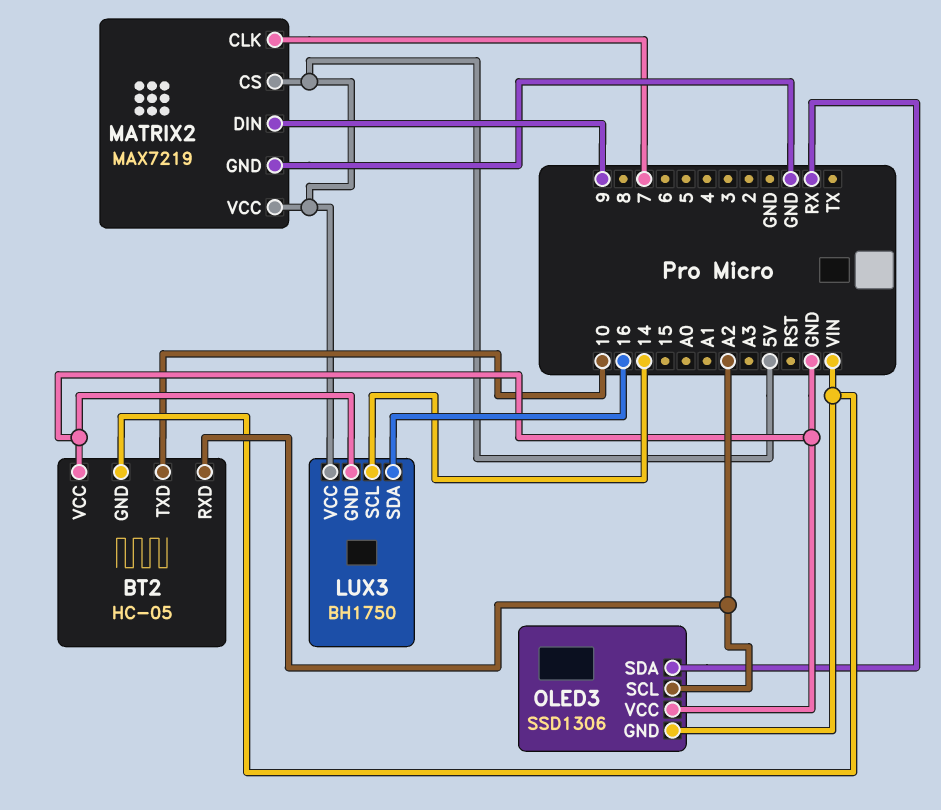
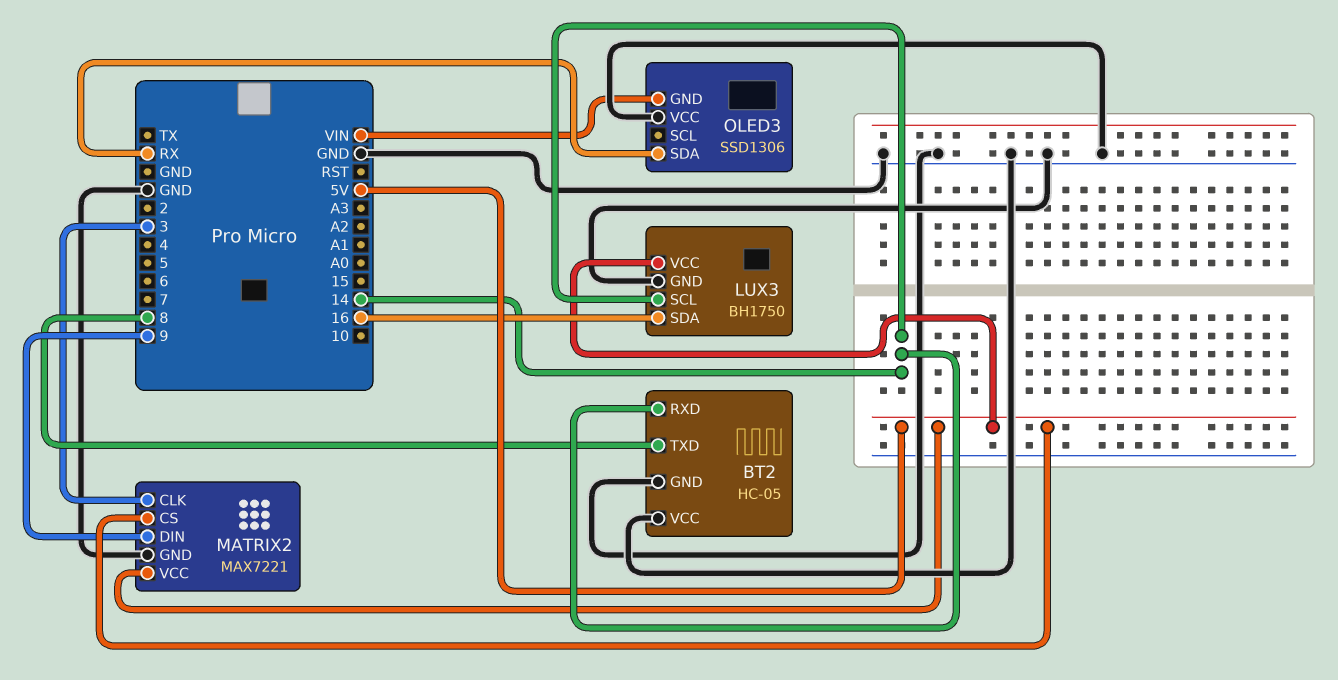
BT2 pin GND: VIN -> GND
BT2 pin RXD: A2 -> 14
BT2 pin TXD: 10 -> 8
MATRIX2: MAX7219 -> MAX7221
MATRIX2 pin CLK: 7 -> 3
OLED3 pin SCL: A2 -> none

